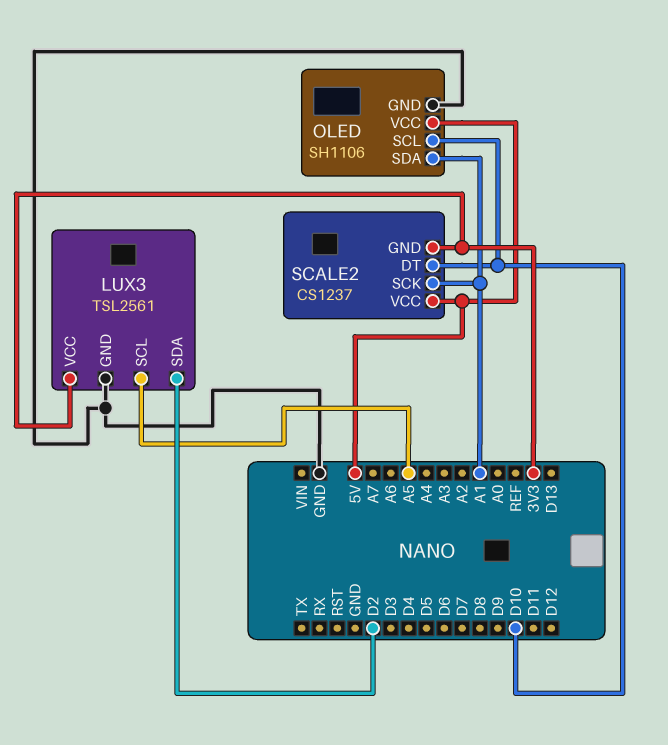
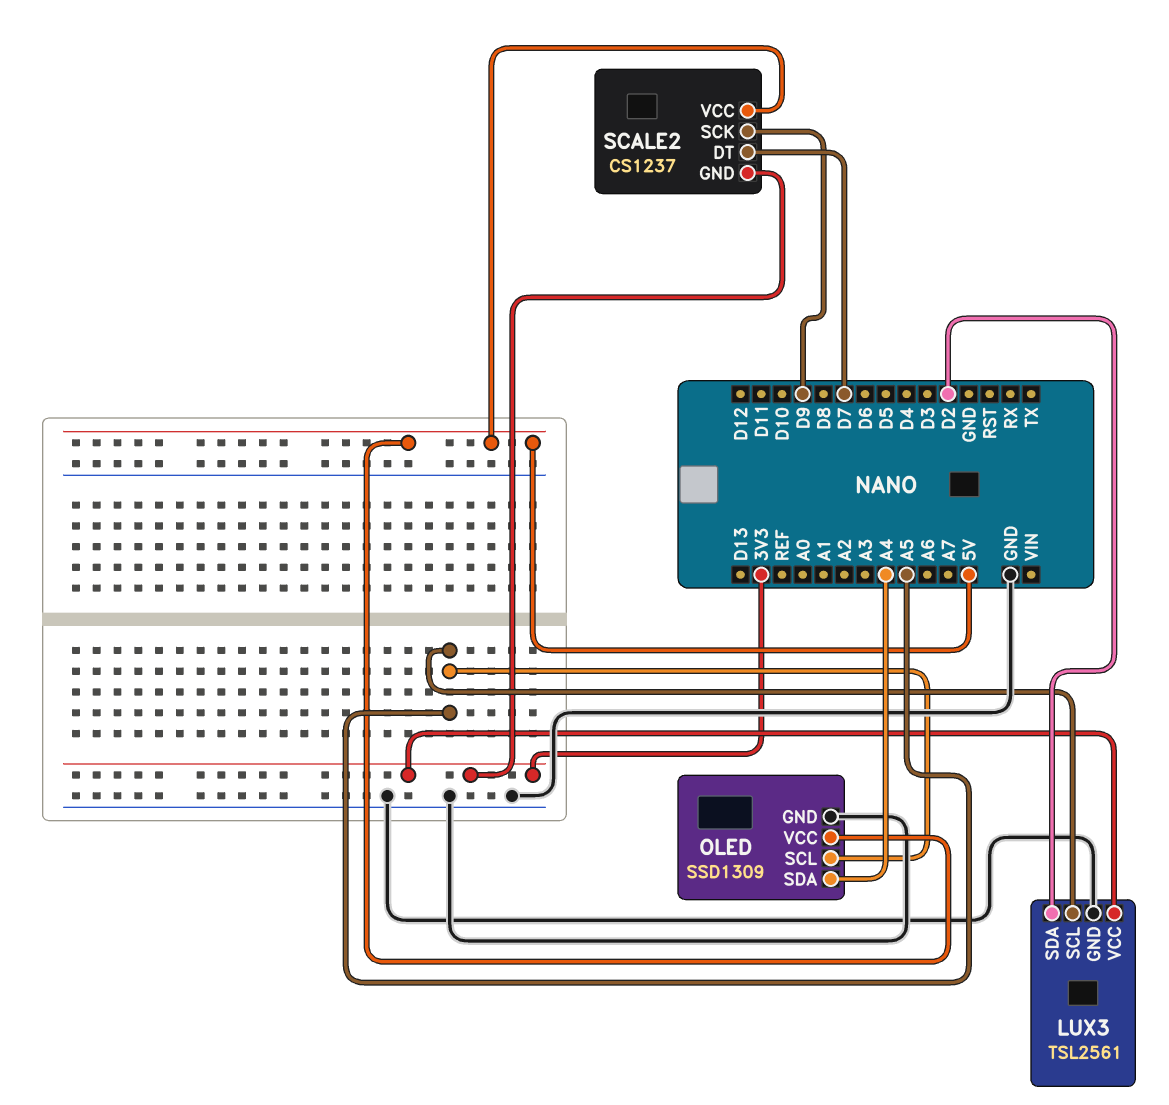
OLED: SH1106 -> SSD1309
OLED pin SCL: D10 -> A5
OLED pin SDA: A1 -> A4
SCALE2 pin DT: D10 -> D7
SCALE2 pin SCK: A1 -> D9

